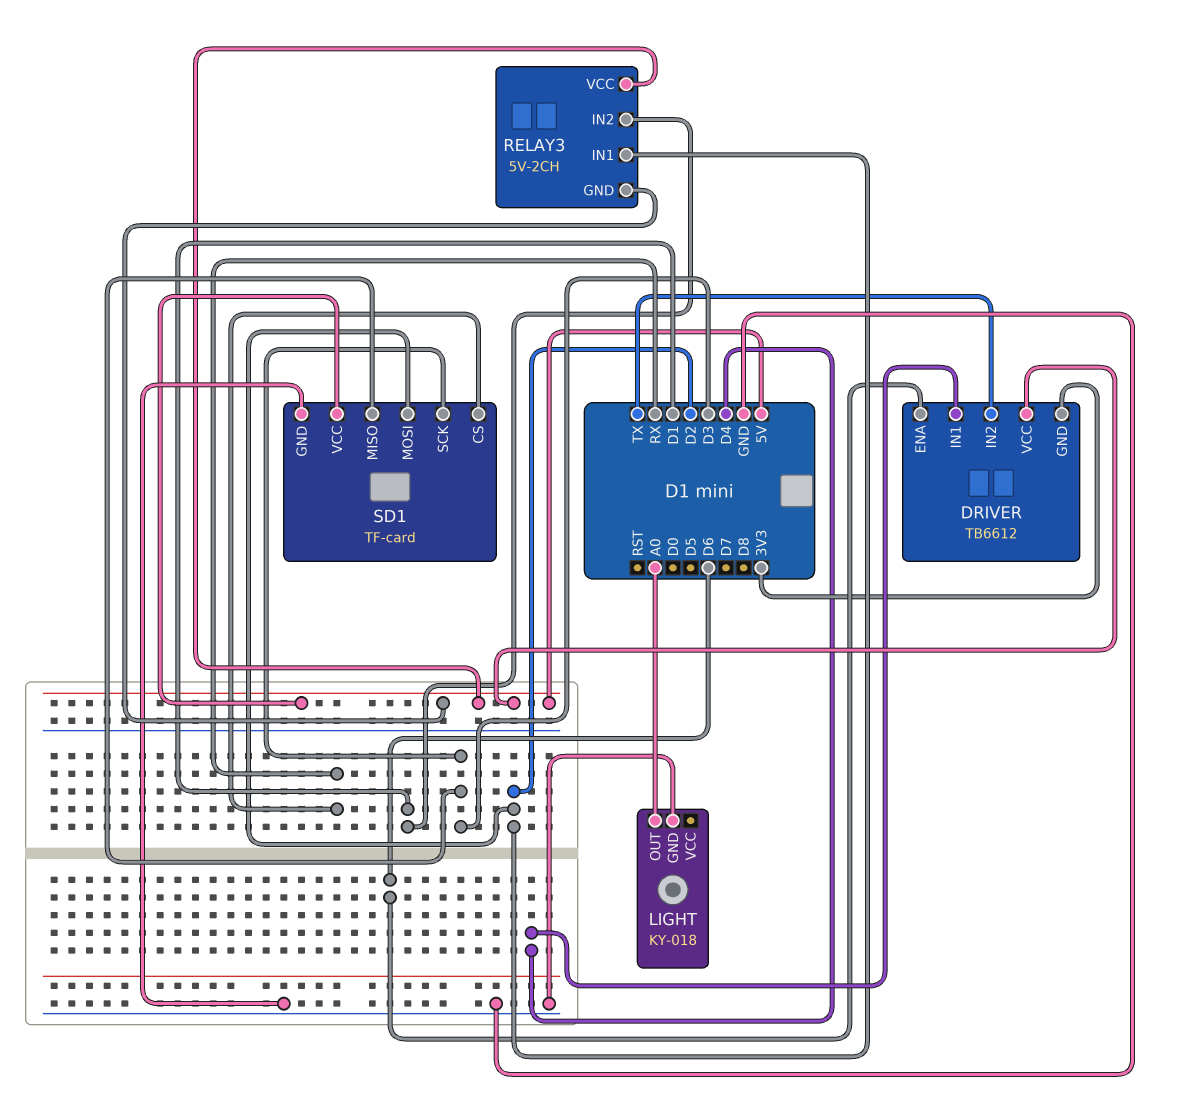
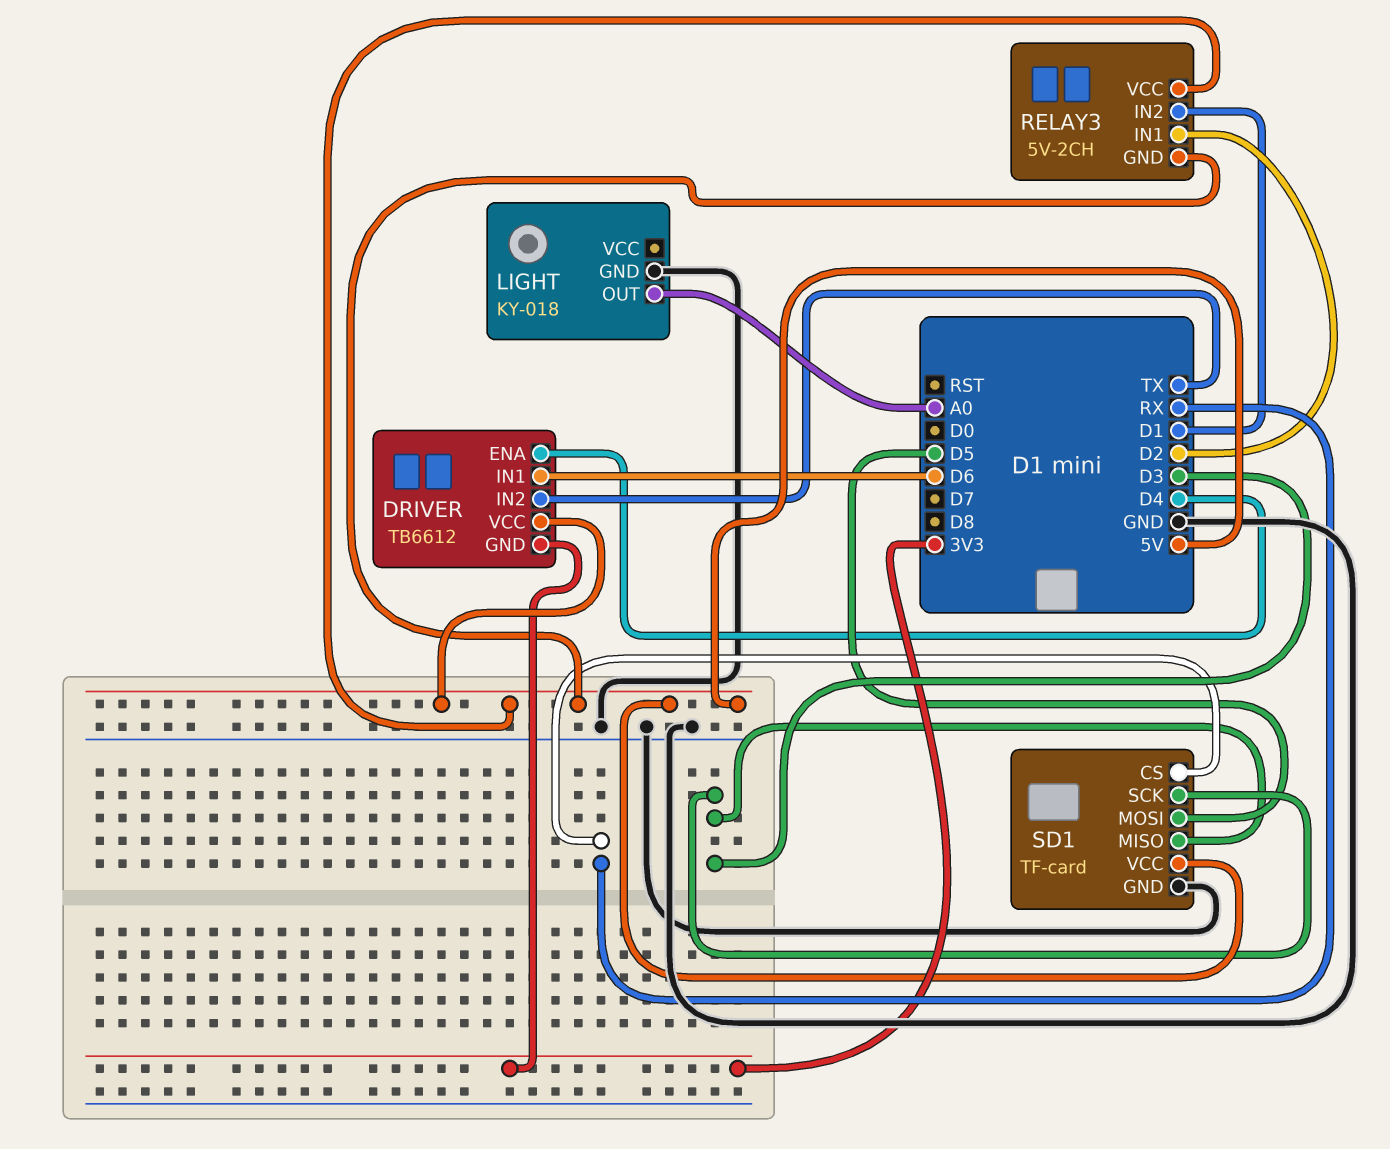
DRIVER pin ENA: D6 -> D4
DRIVER pin IN1: D4 -> D6
SD1 pin MOSI: D2 -> D5

